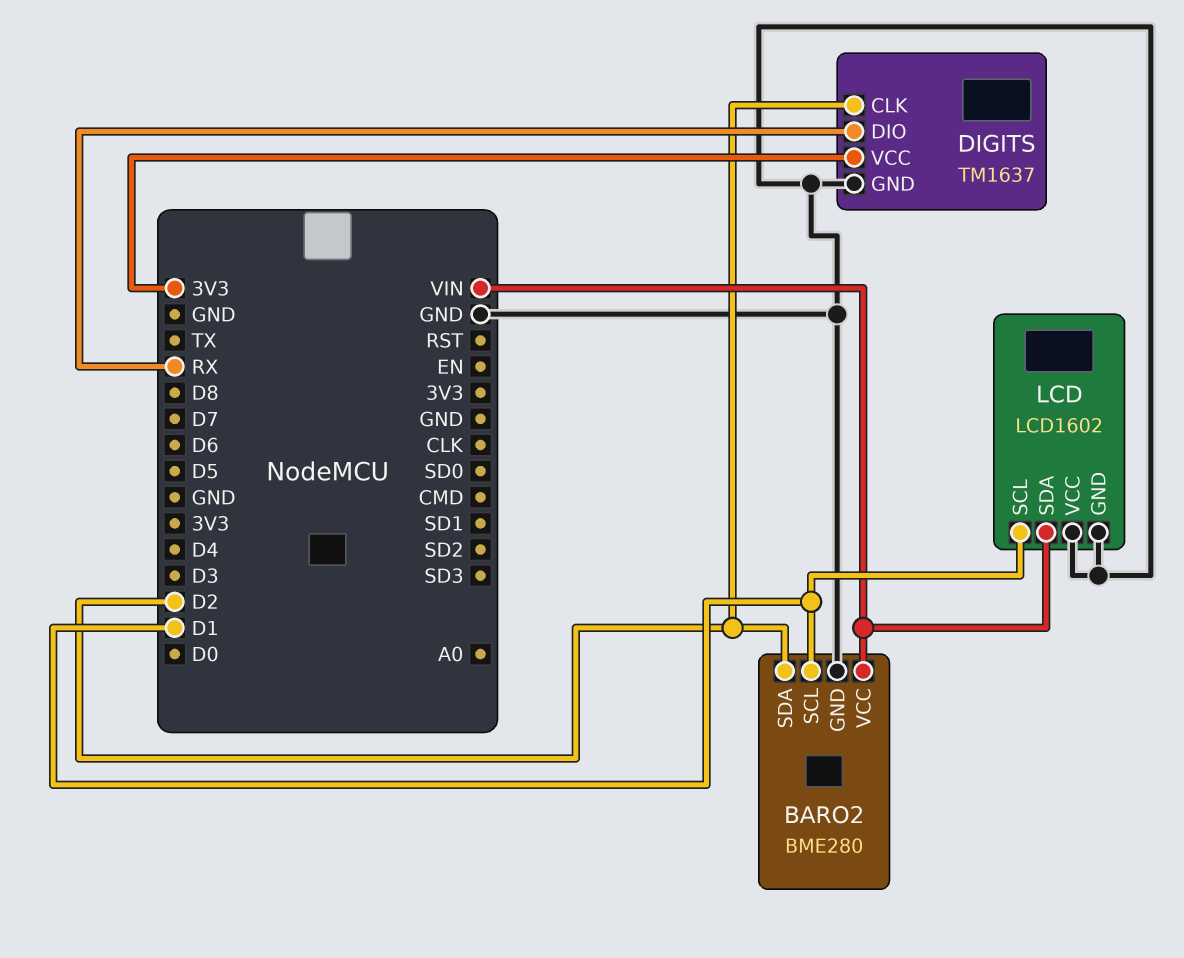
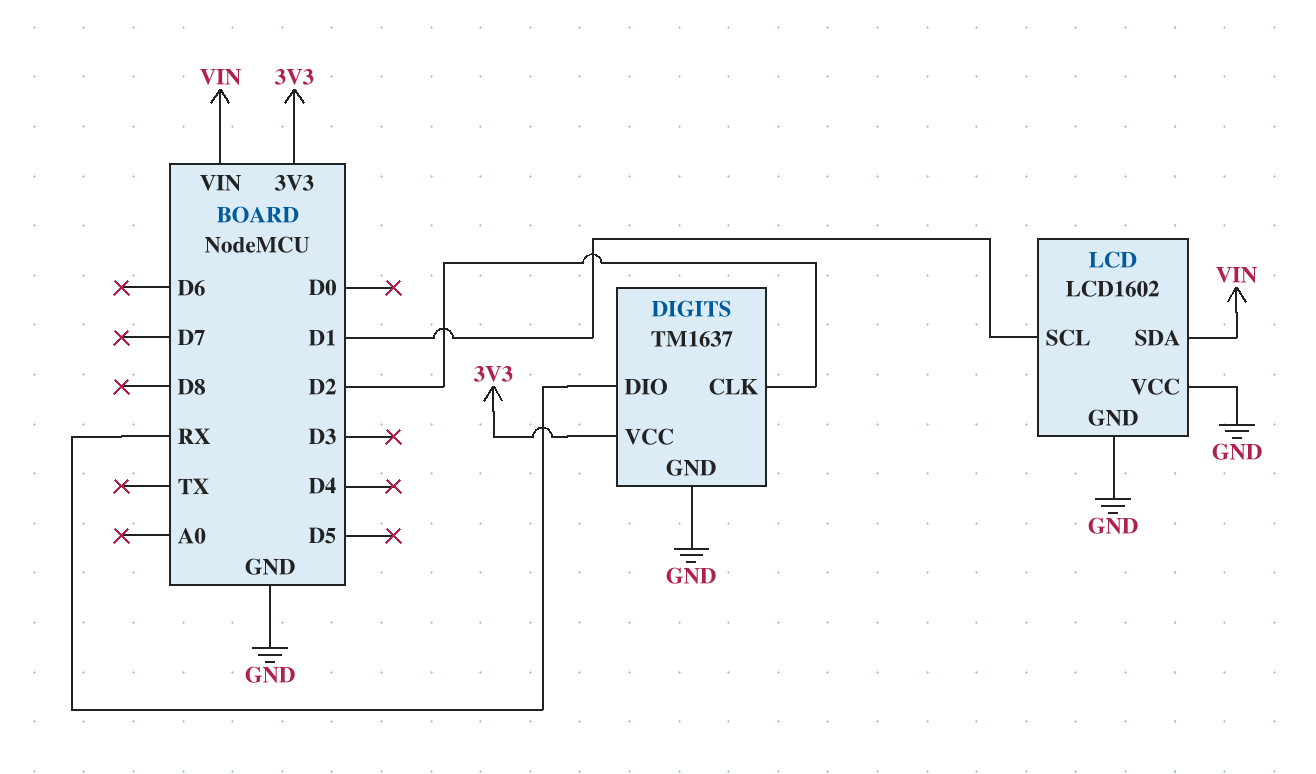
BARO2: BME280 -> none
BARO2 pin GND: GND -> none
BARO2 pin SCL: D1 -> none
BARO2 pin SDA: D2 -> none
BARO2 pin VCC: VIN -> none

